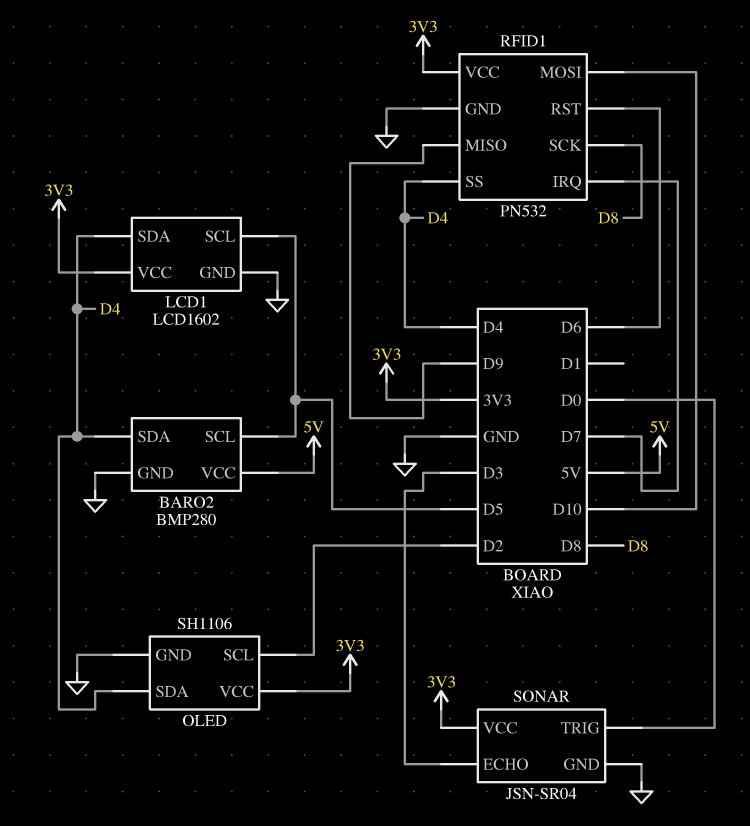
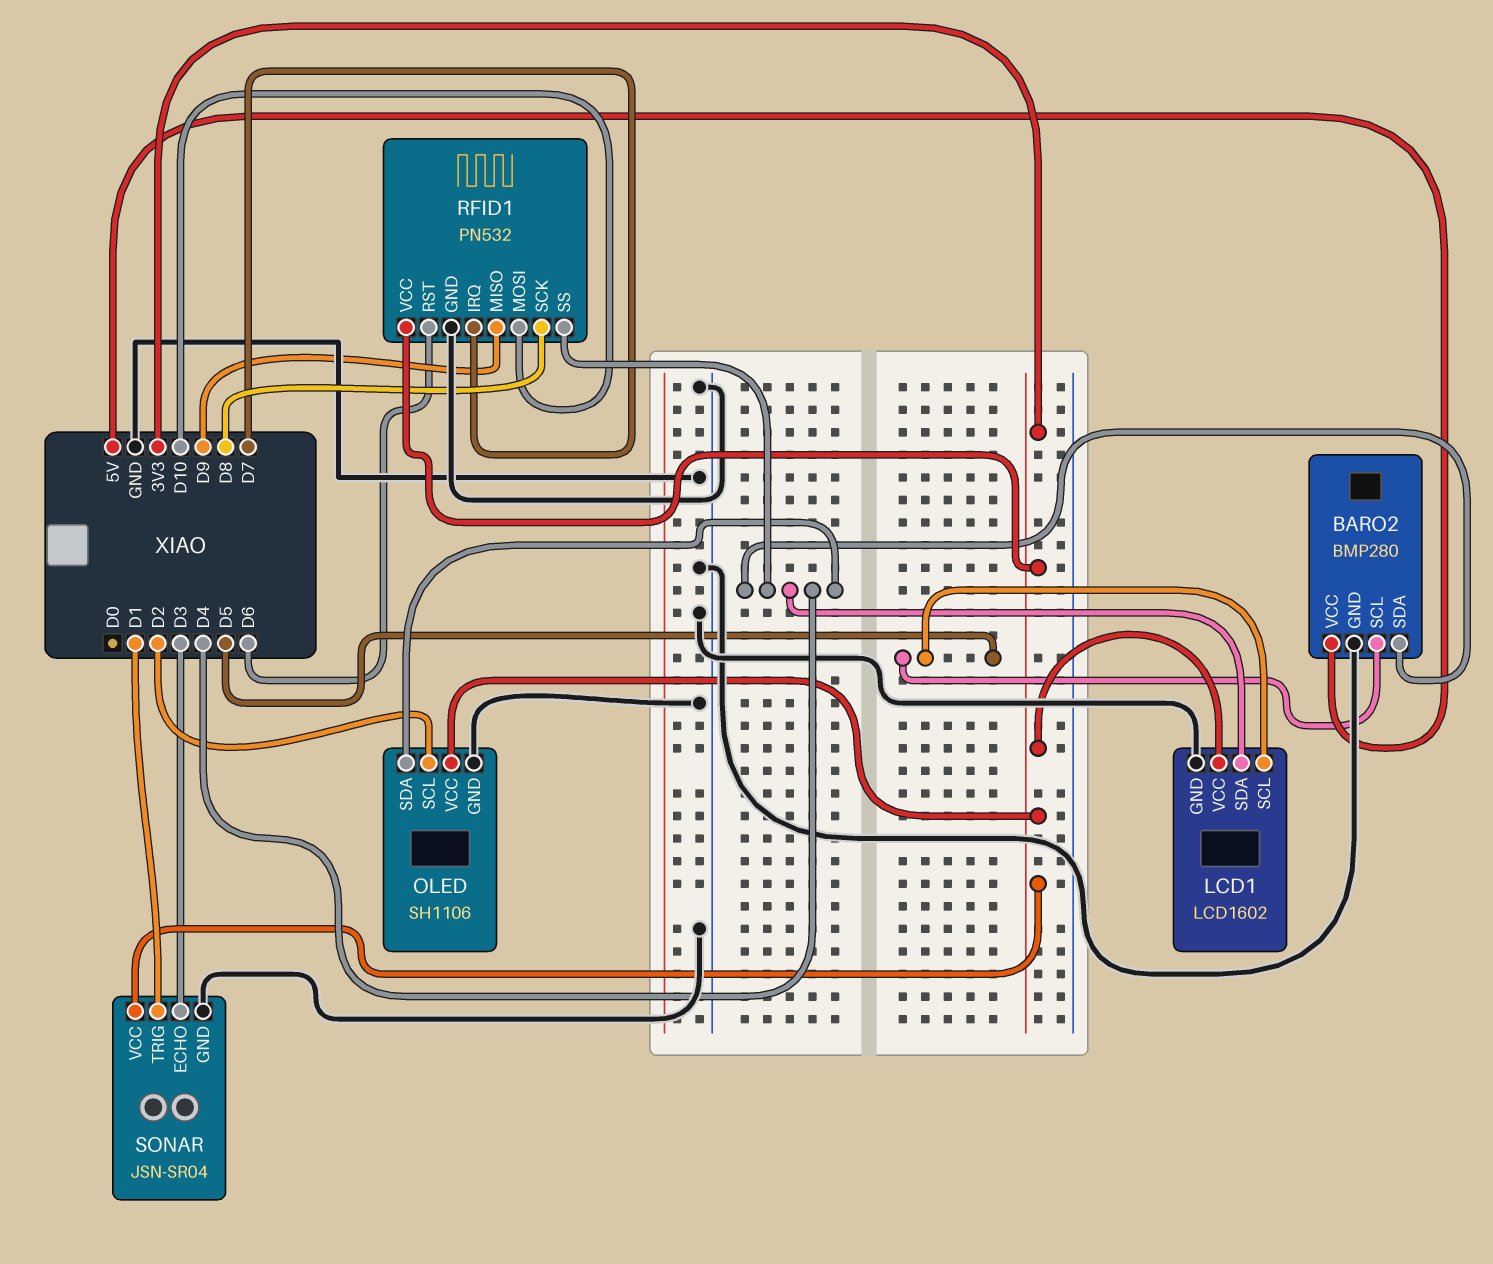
SONAR pin TRIG: D0 -> D1

